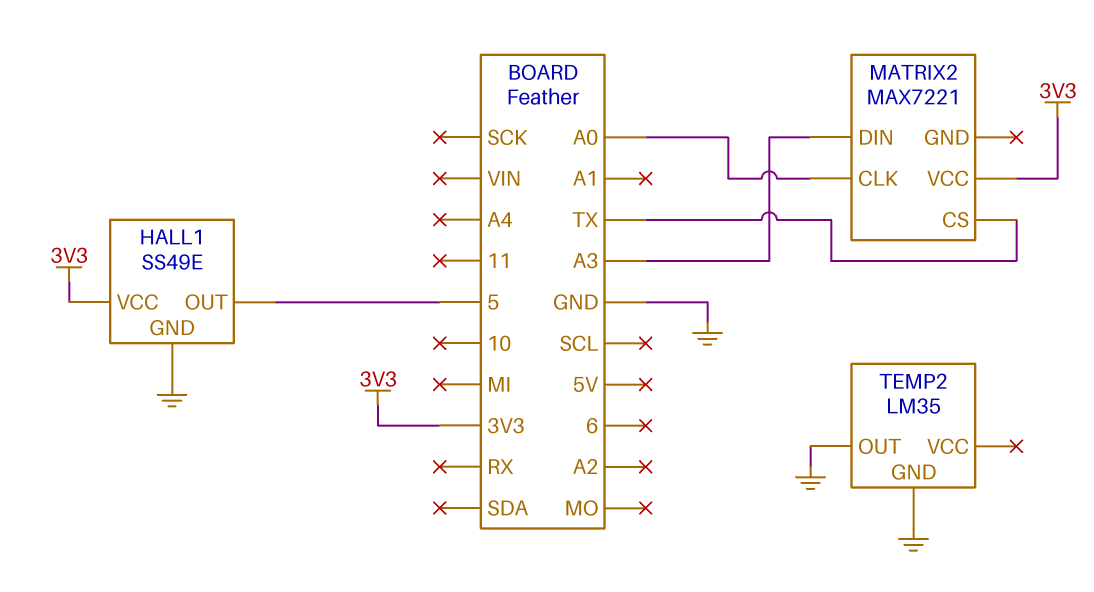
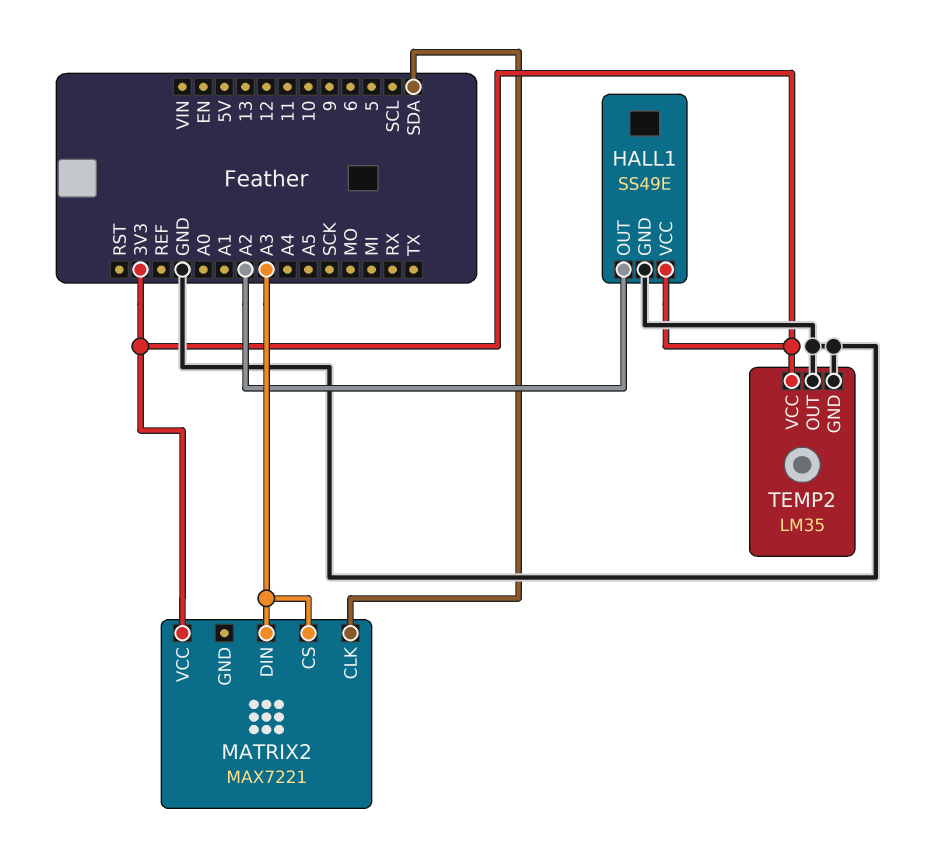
HALL1 pin OUT: 5 -> A2
MATRIX2 pin CLK: A0 -> SDA
MATRIX2 pin CS: TX -> A3
TEMP2 pin VCC: none -> 3V3

